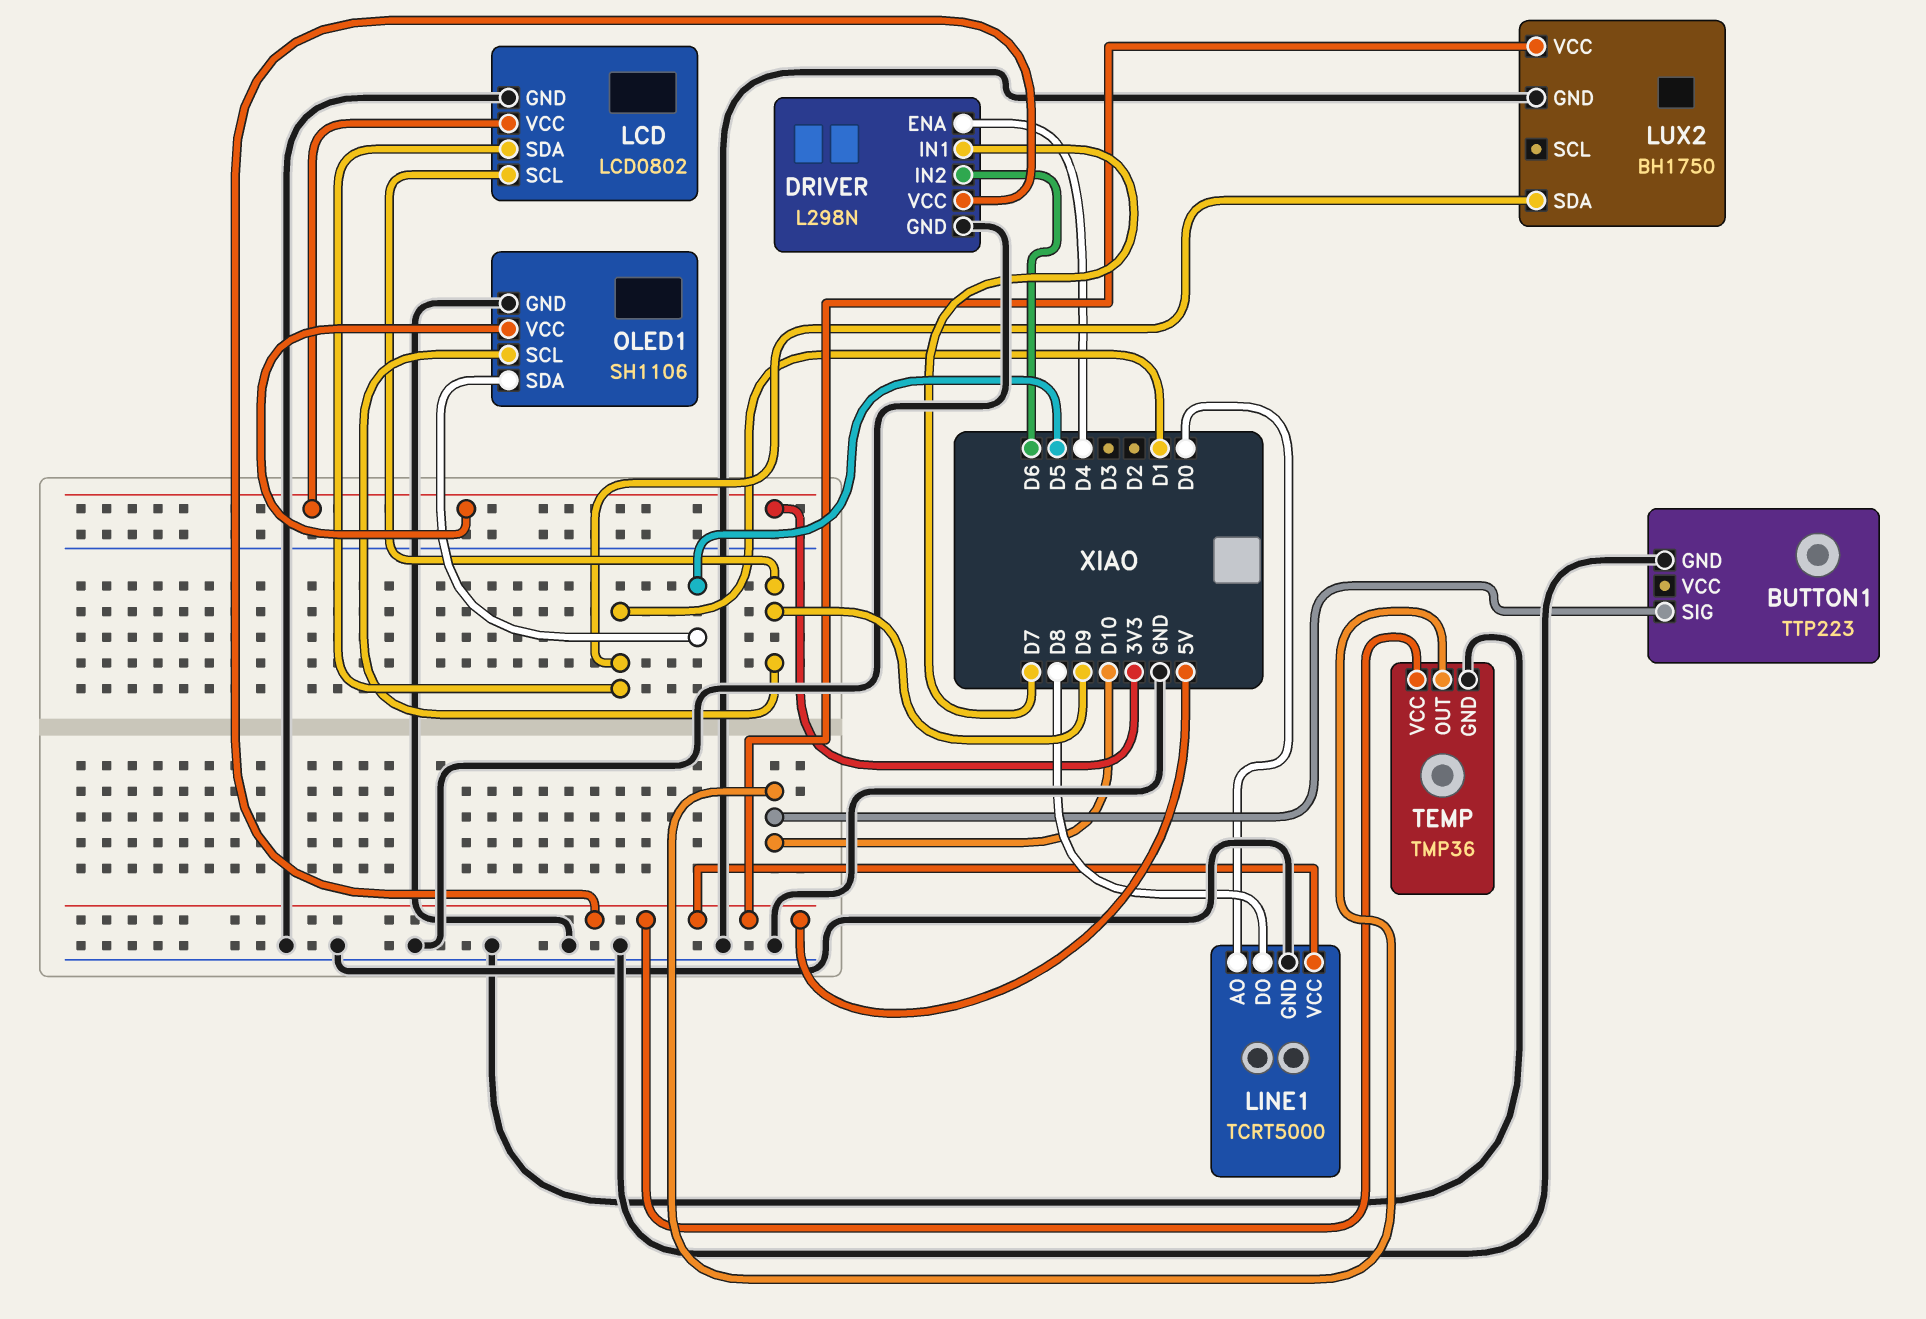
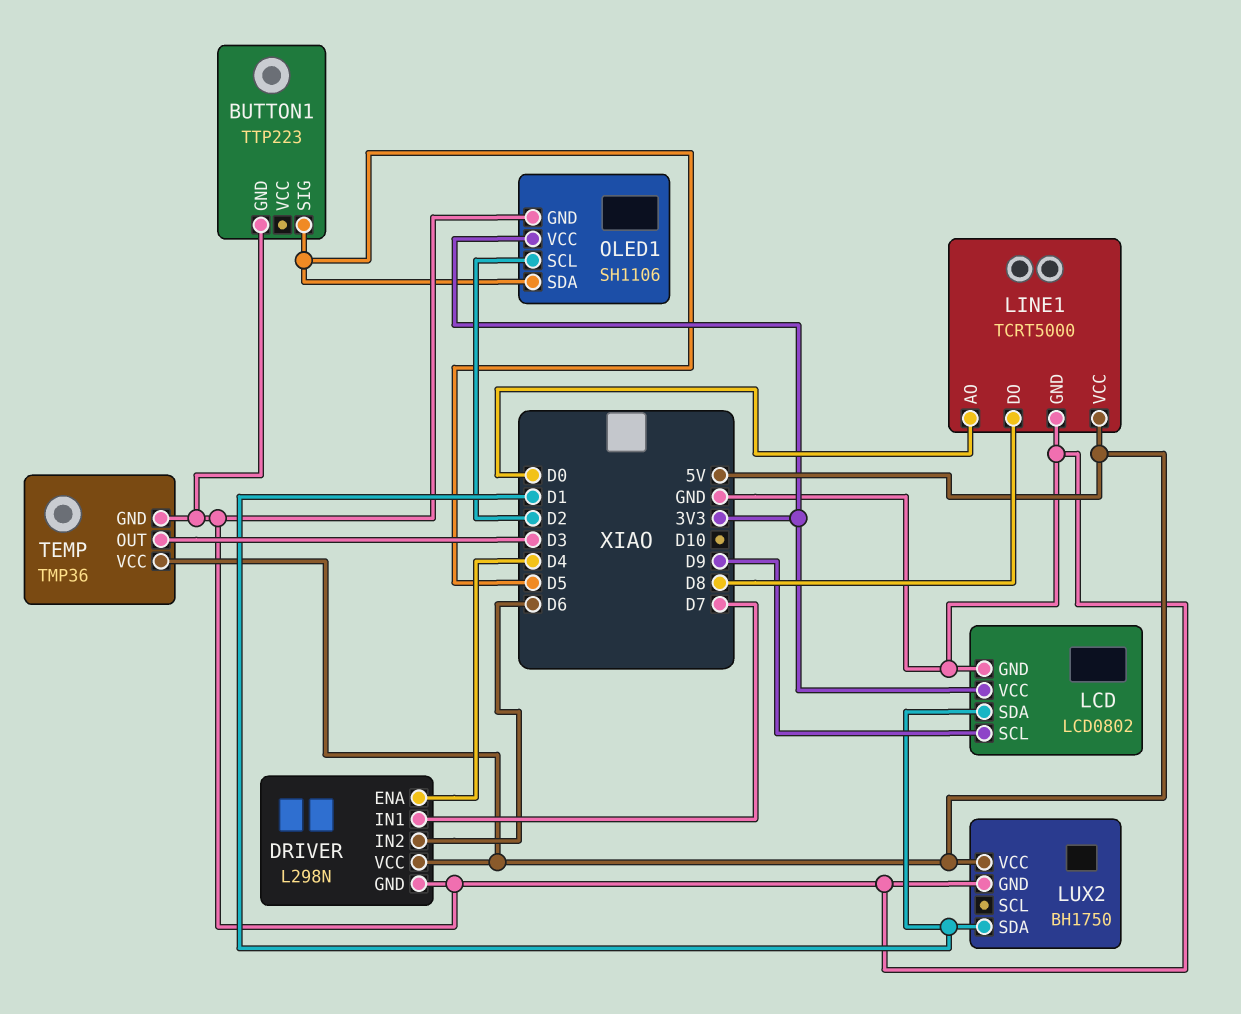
BUTTON1 pin SIG: D10 -> D5
OLED1 pin SCL: D9 -> D2
TEMP pin OUT: D10 -> D3

